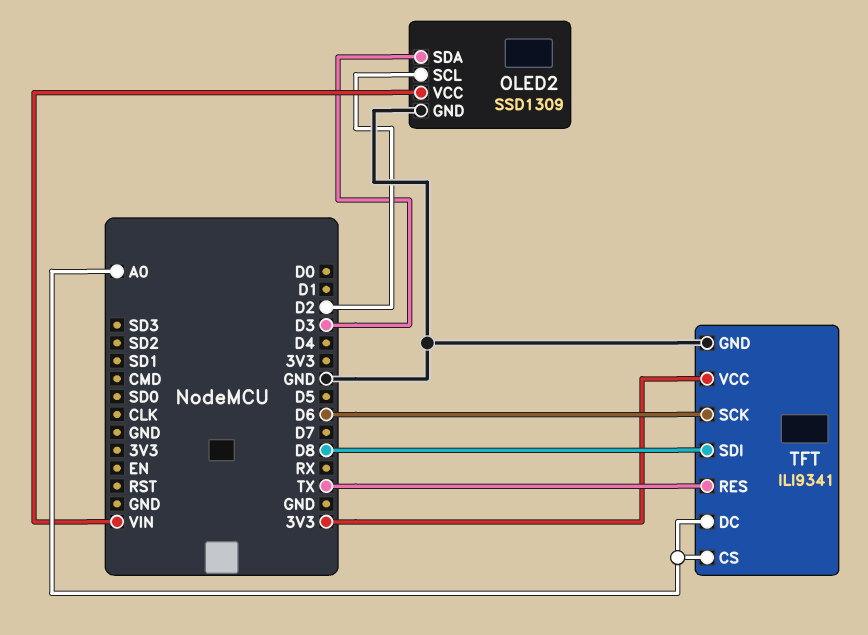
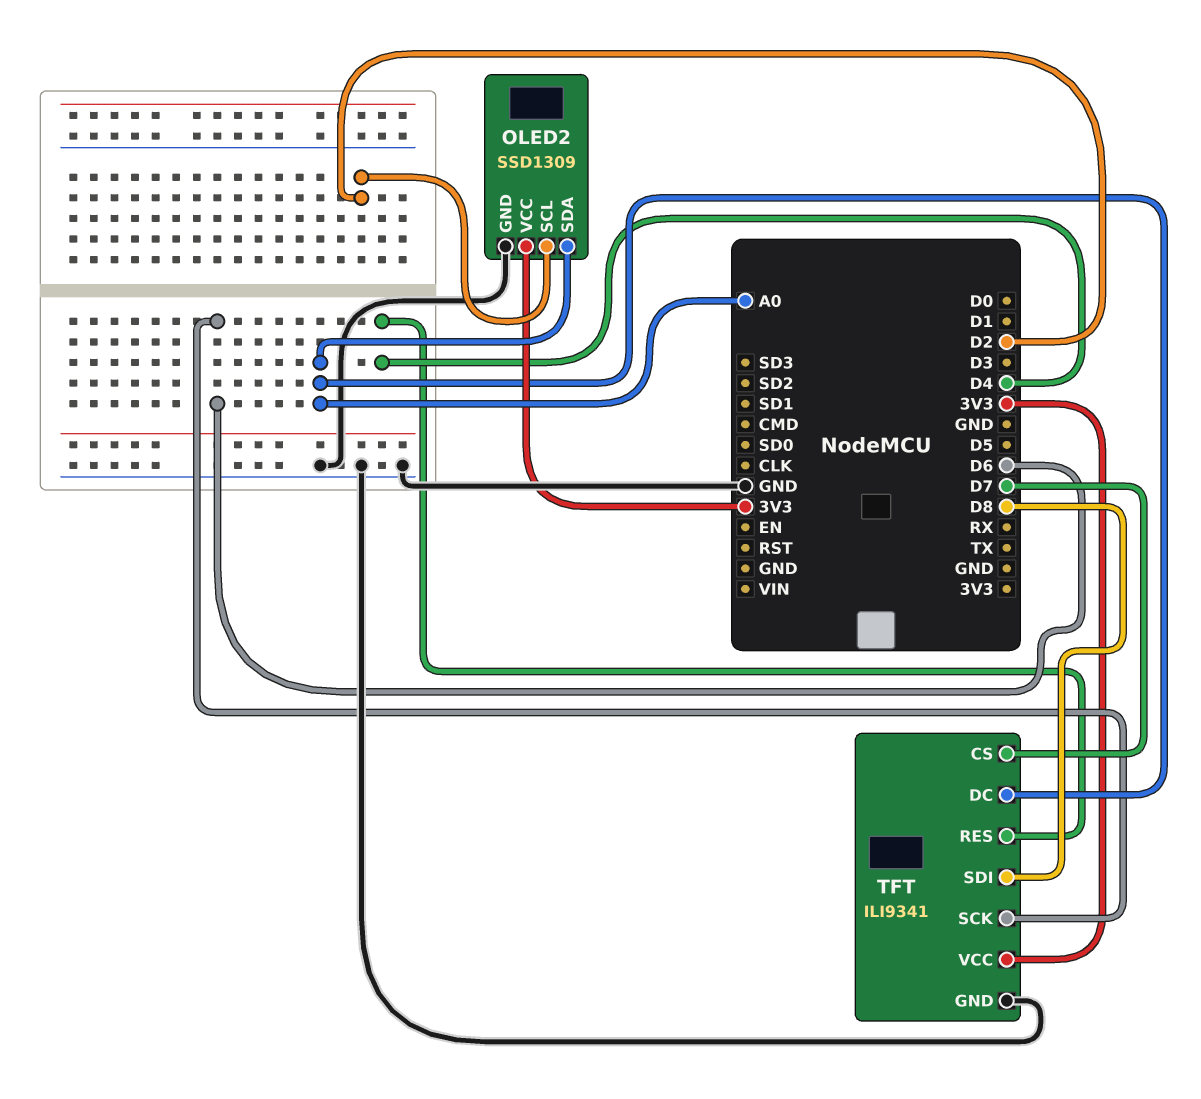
OLED2 pin SDA: D3 -> A0
OLED2 pin VCC: VIN -> 3V3
TFT pin CS: A0 -> D7
TFT pin RES: TX -> D4

